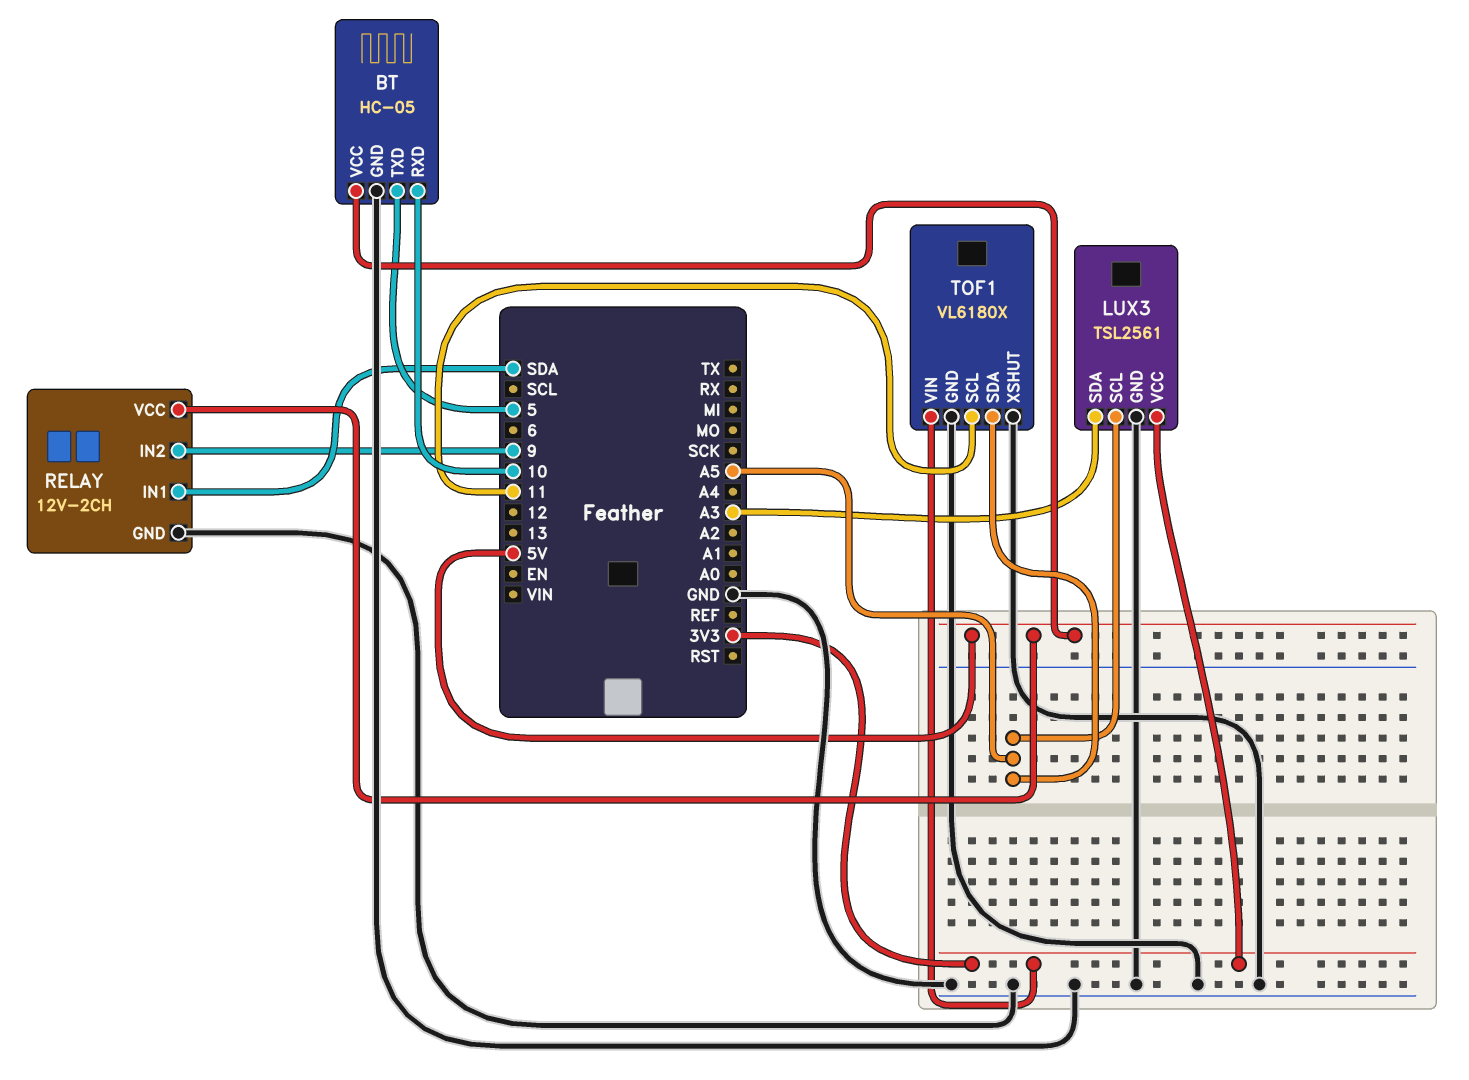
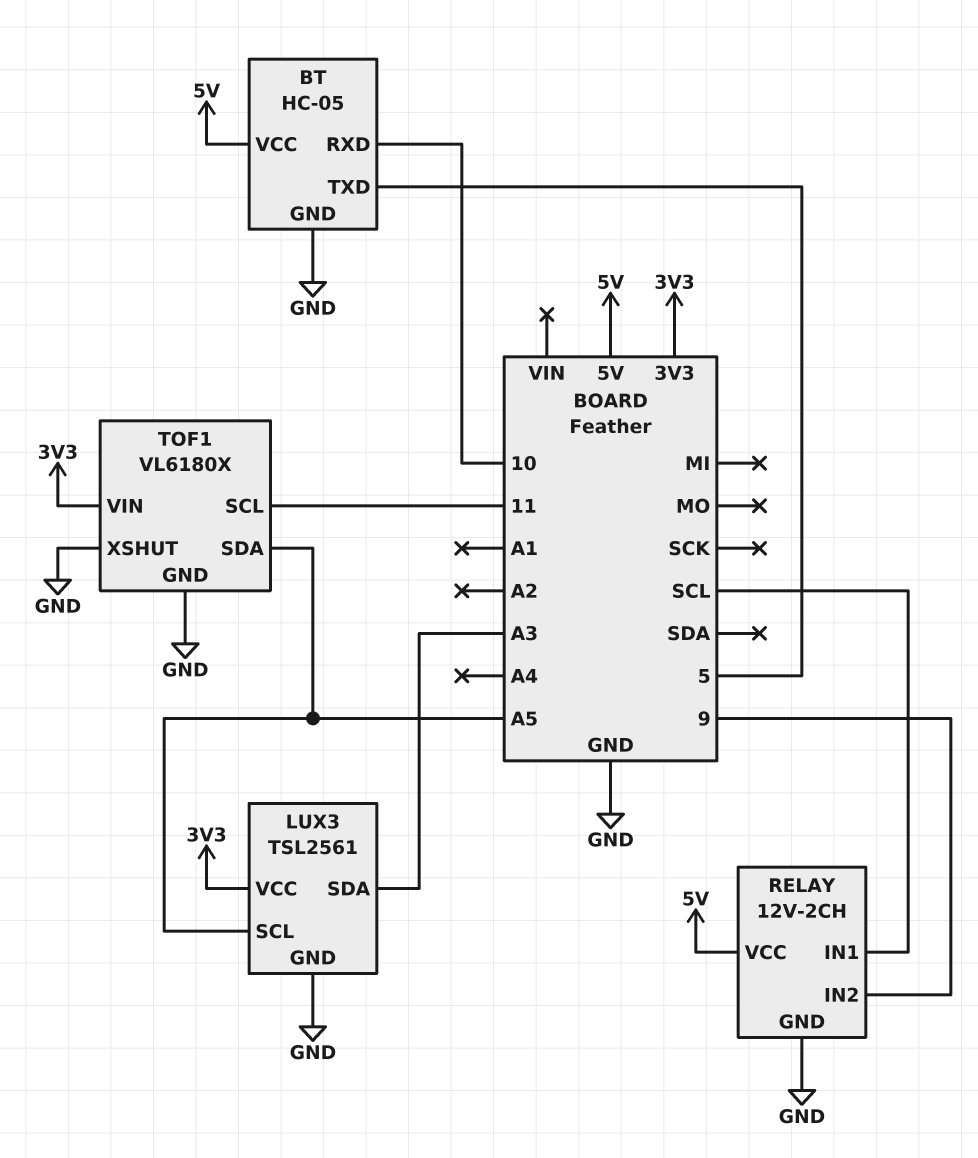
RELAY pin IN1: SDA -> SCL

